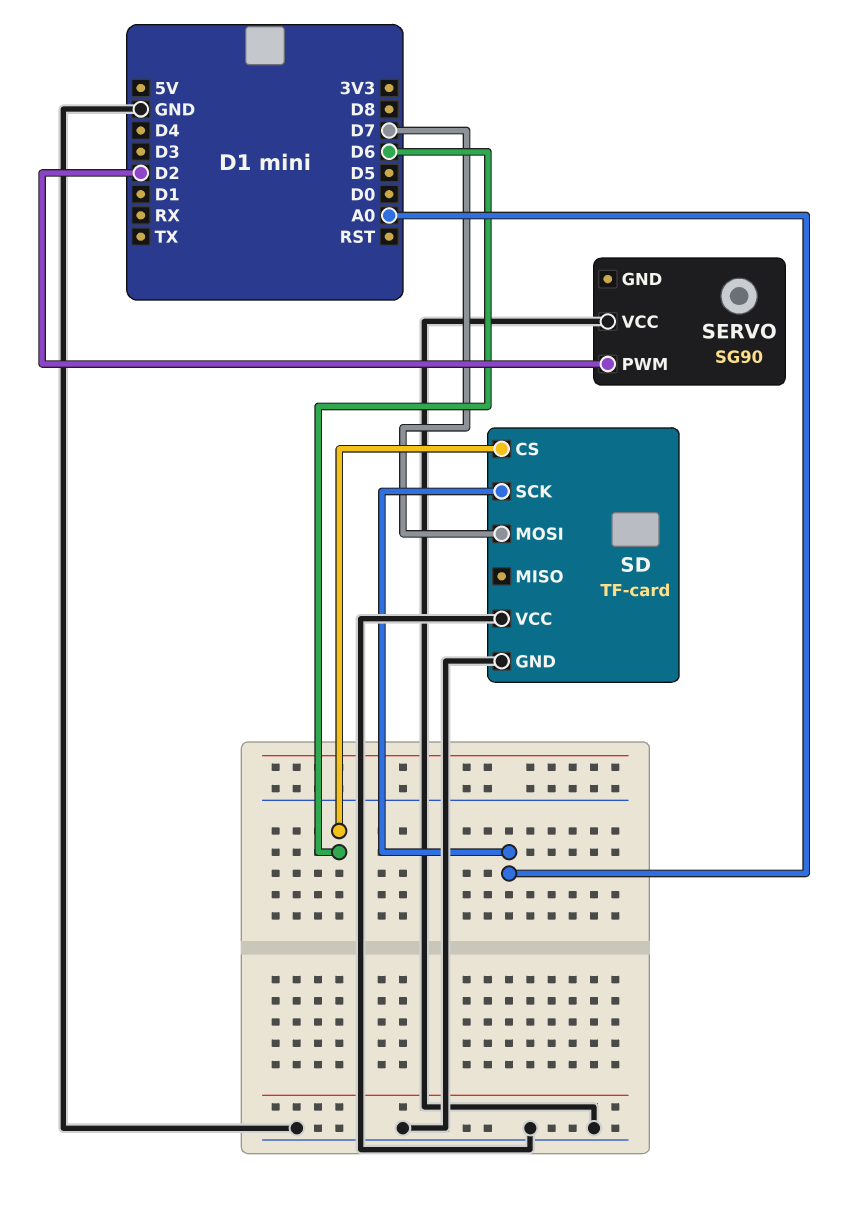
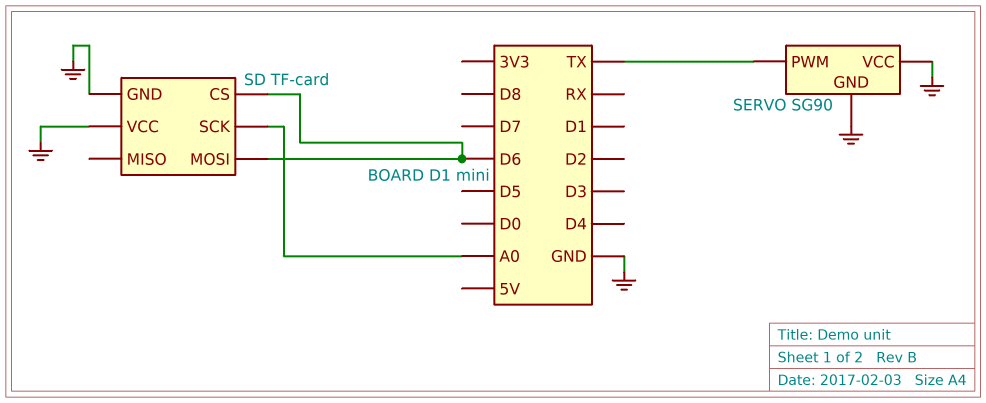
SD pin MOSI: D7 -> D6
SERVO pin GND: none -> GND
SERVO pin PWM: D2 -> TX

